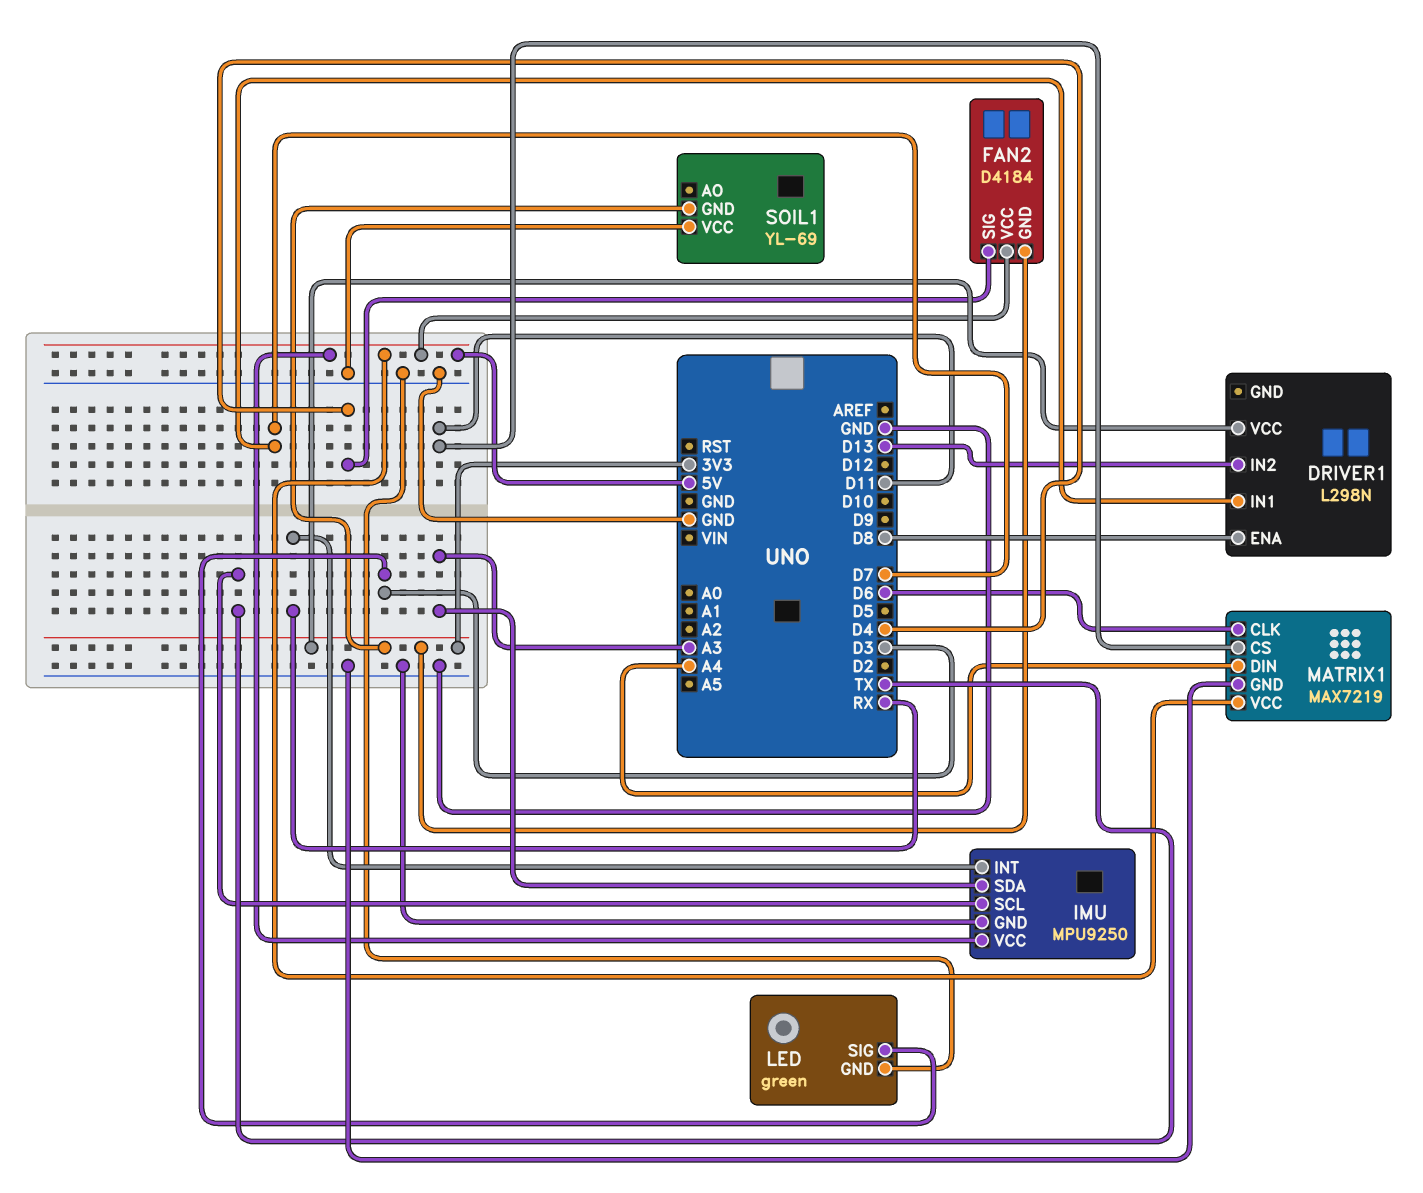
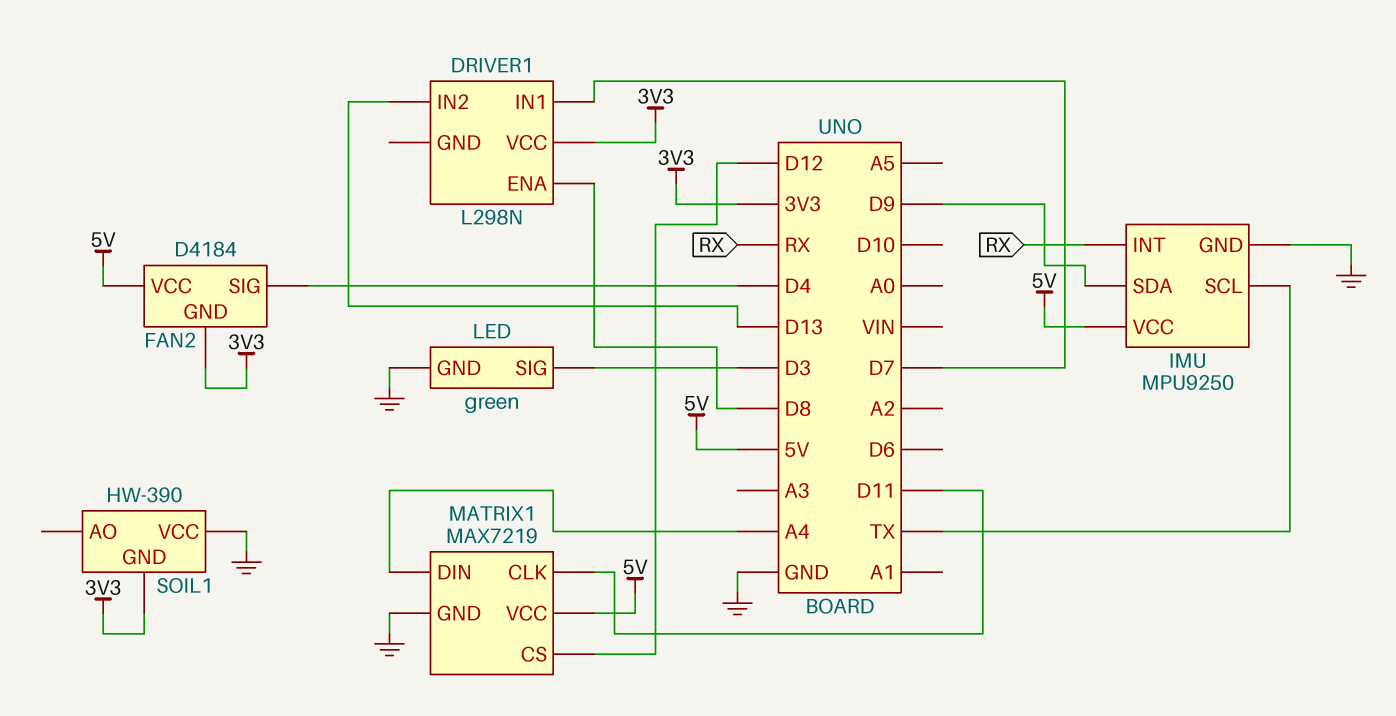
IMU pin SDA: A3 -> D9
MATRIX1 pin CLK: D6 -> D11
MATRIX1 pin CS: D11 -> D12
SOIL1: YL-69 -> HW-390

